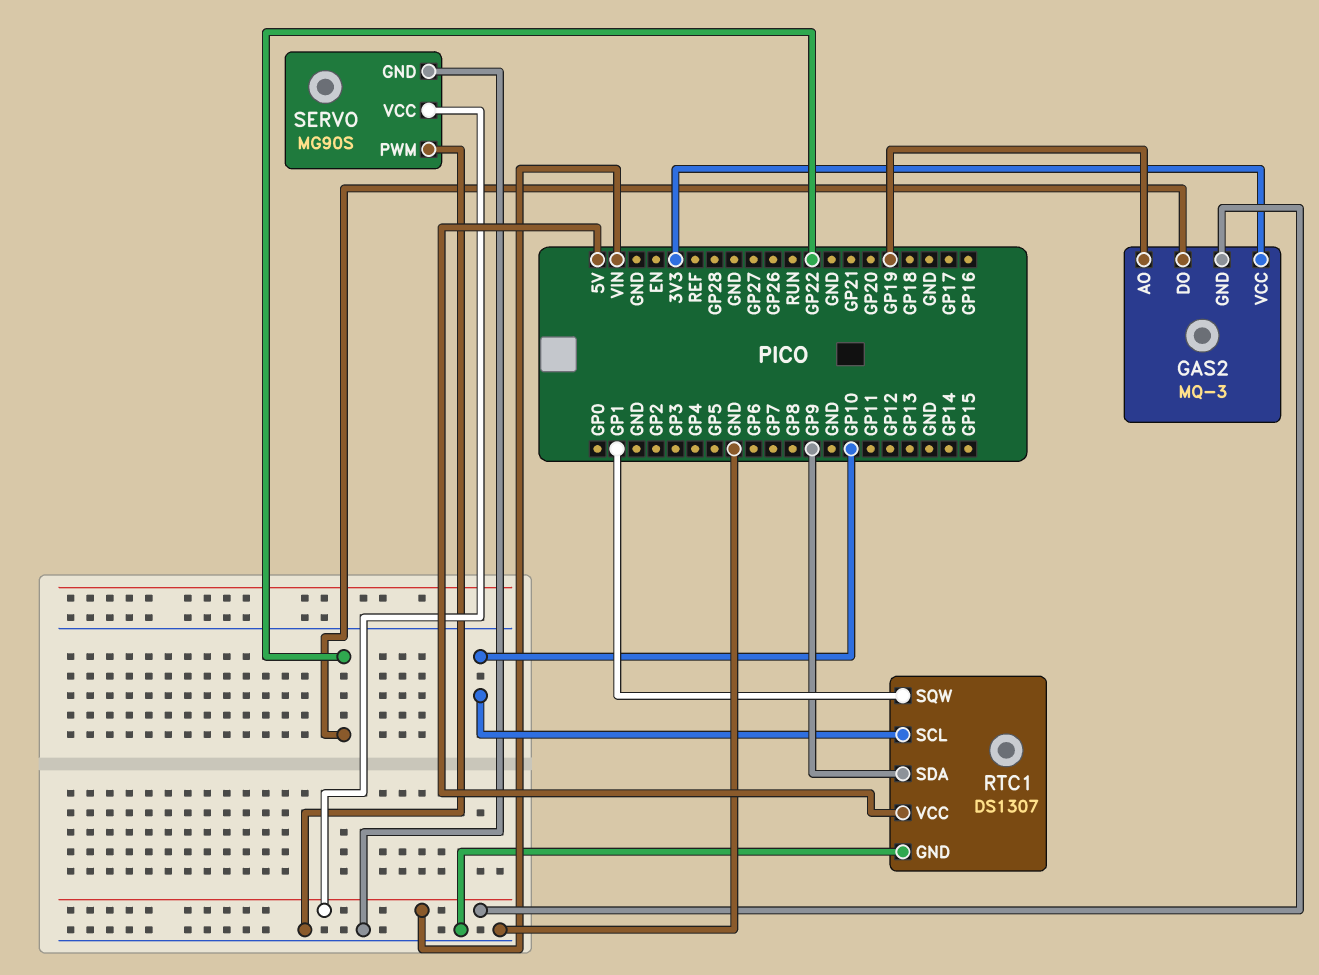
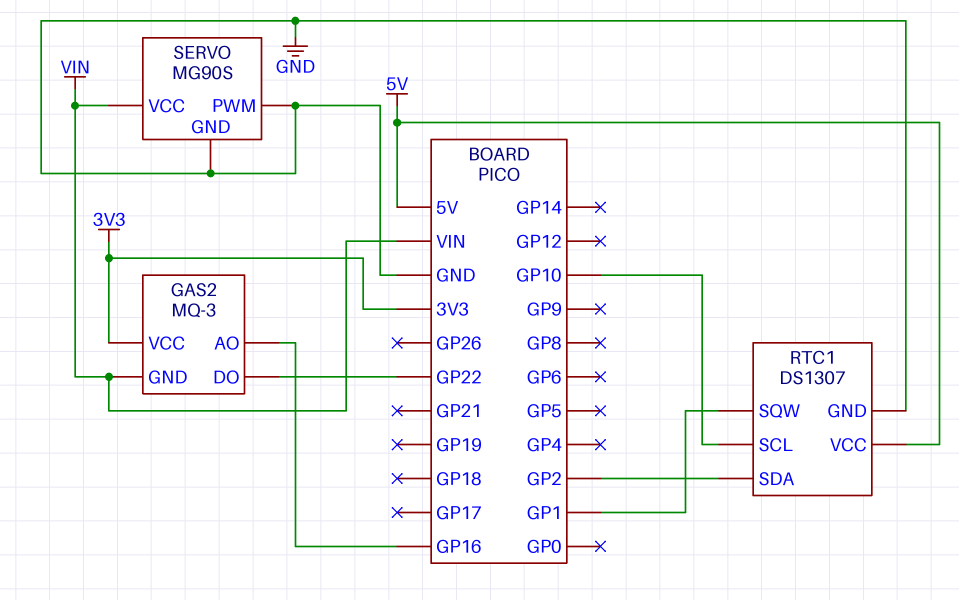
GAS2 pin AO: GP19 -> GP16
RTC1 pin SDA: GP9 -> GP2

